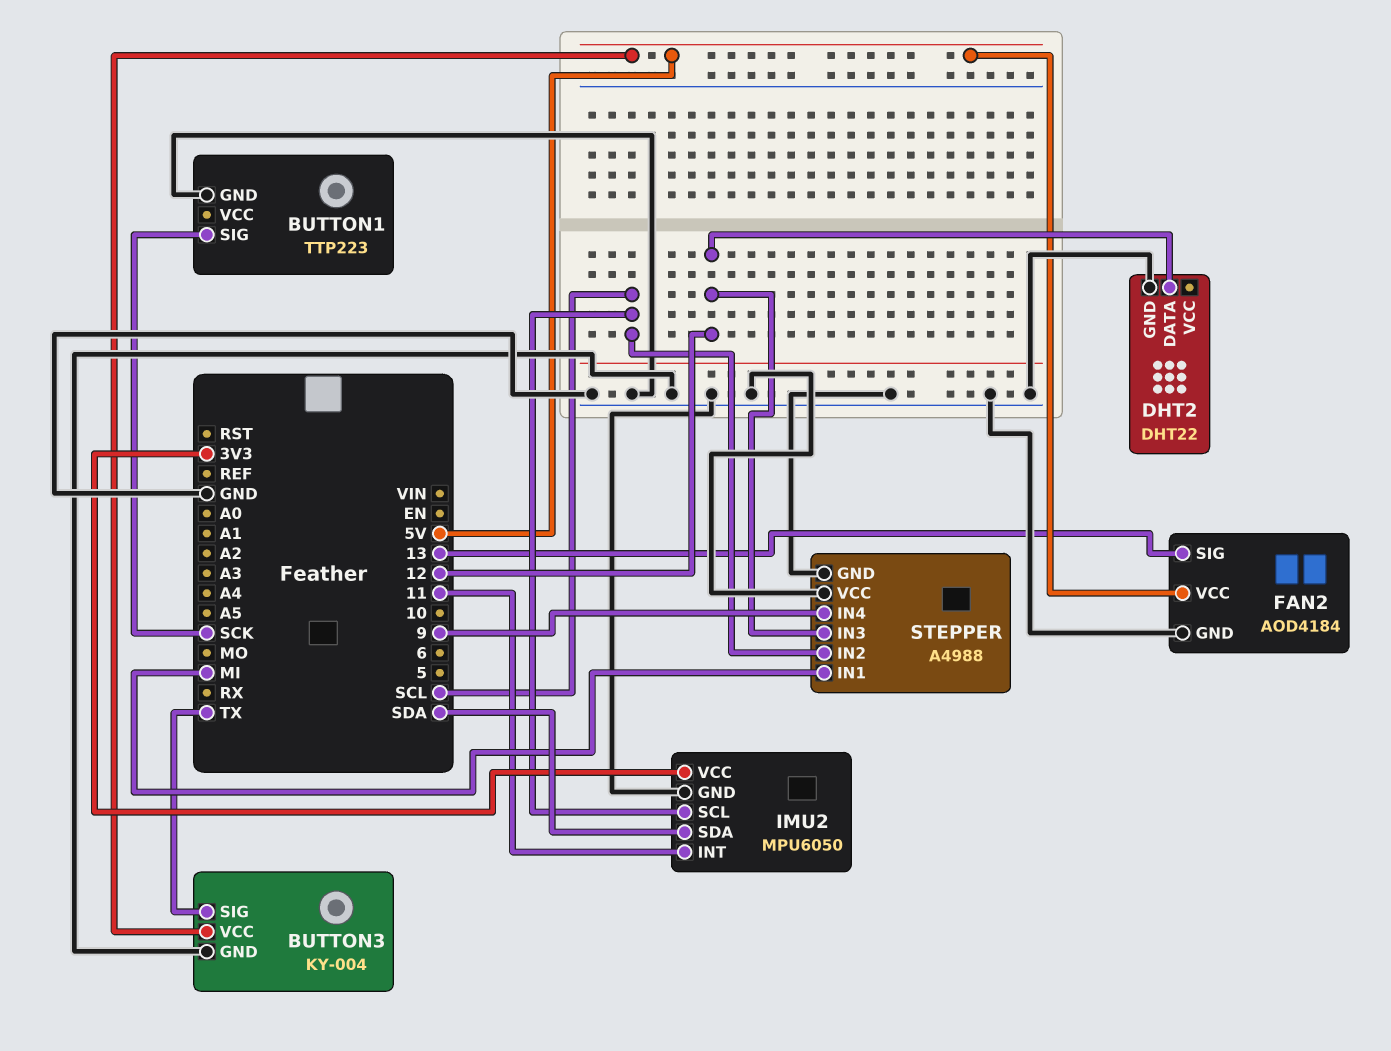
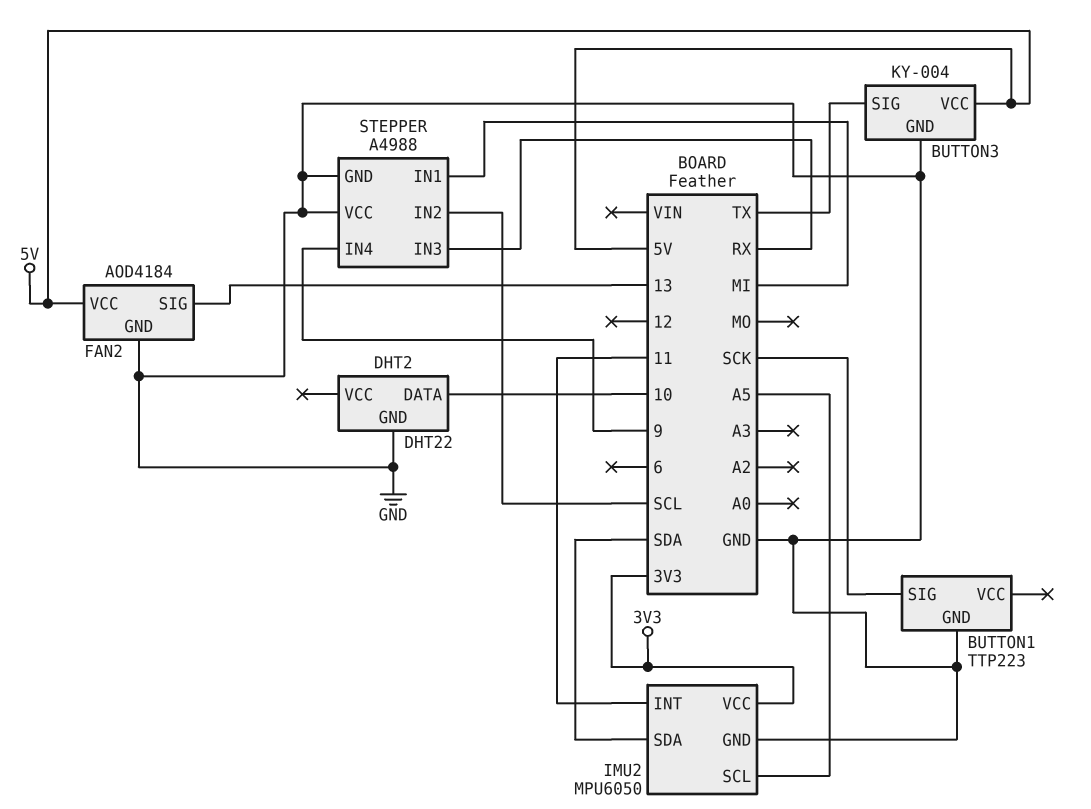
DHT2 pin DATA: 12 -> 10
IMU2 pin SCL: SCL -> A5
STEPPER pin IN3: 12 -> RX

